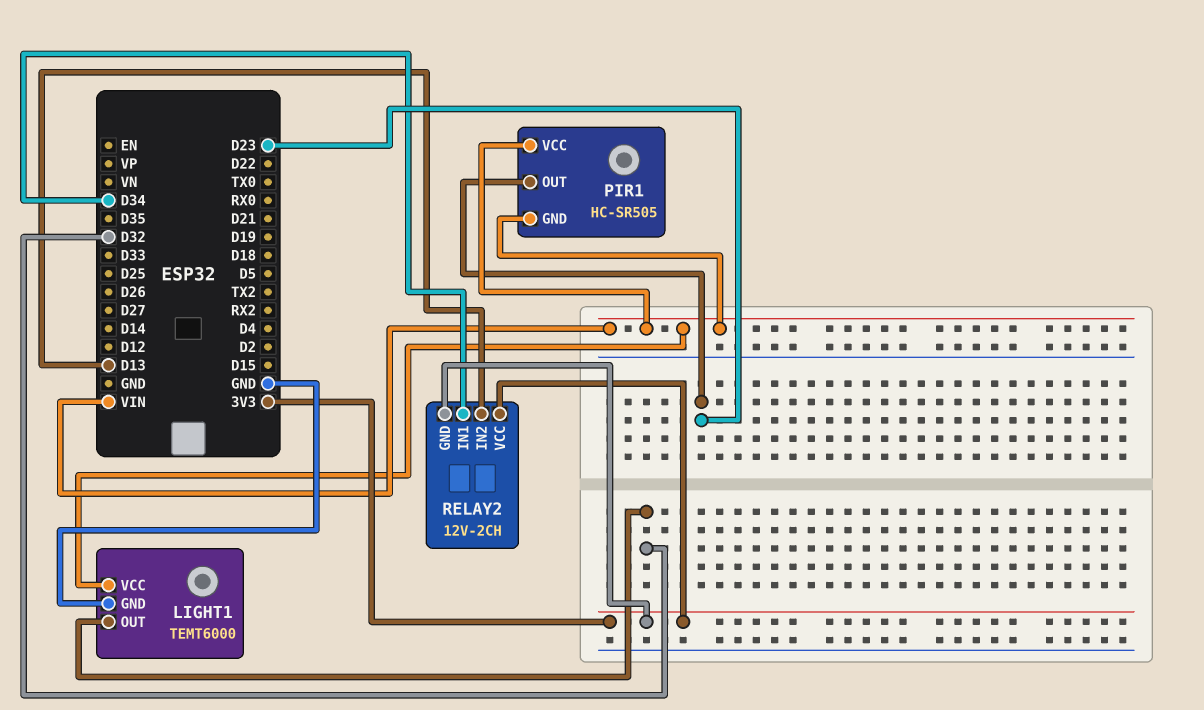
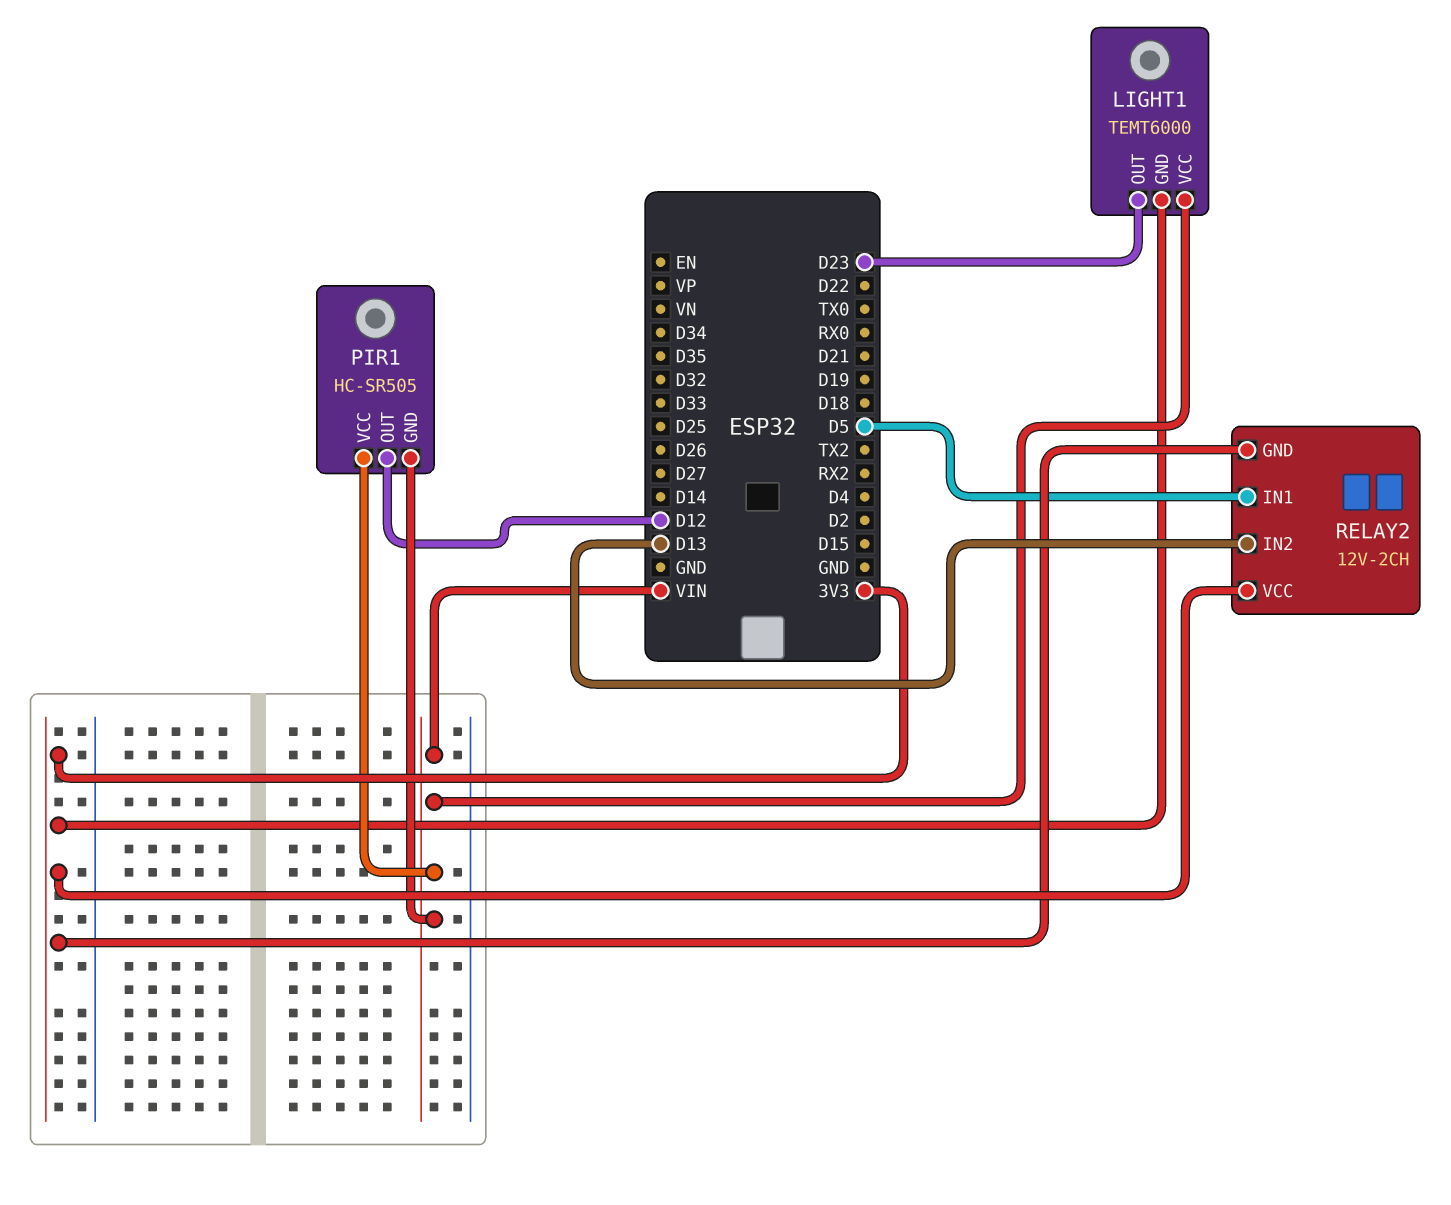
LIGHT1 pin GND: GND -> 3V3
LIGHT1 pin OUT: D32 -> D23
PIR1 pin OUT: D23 -> D12
RELAY2 pin IN1: D34 -> D5

